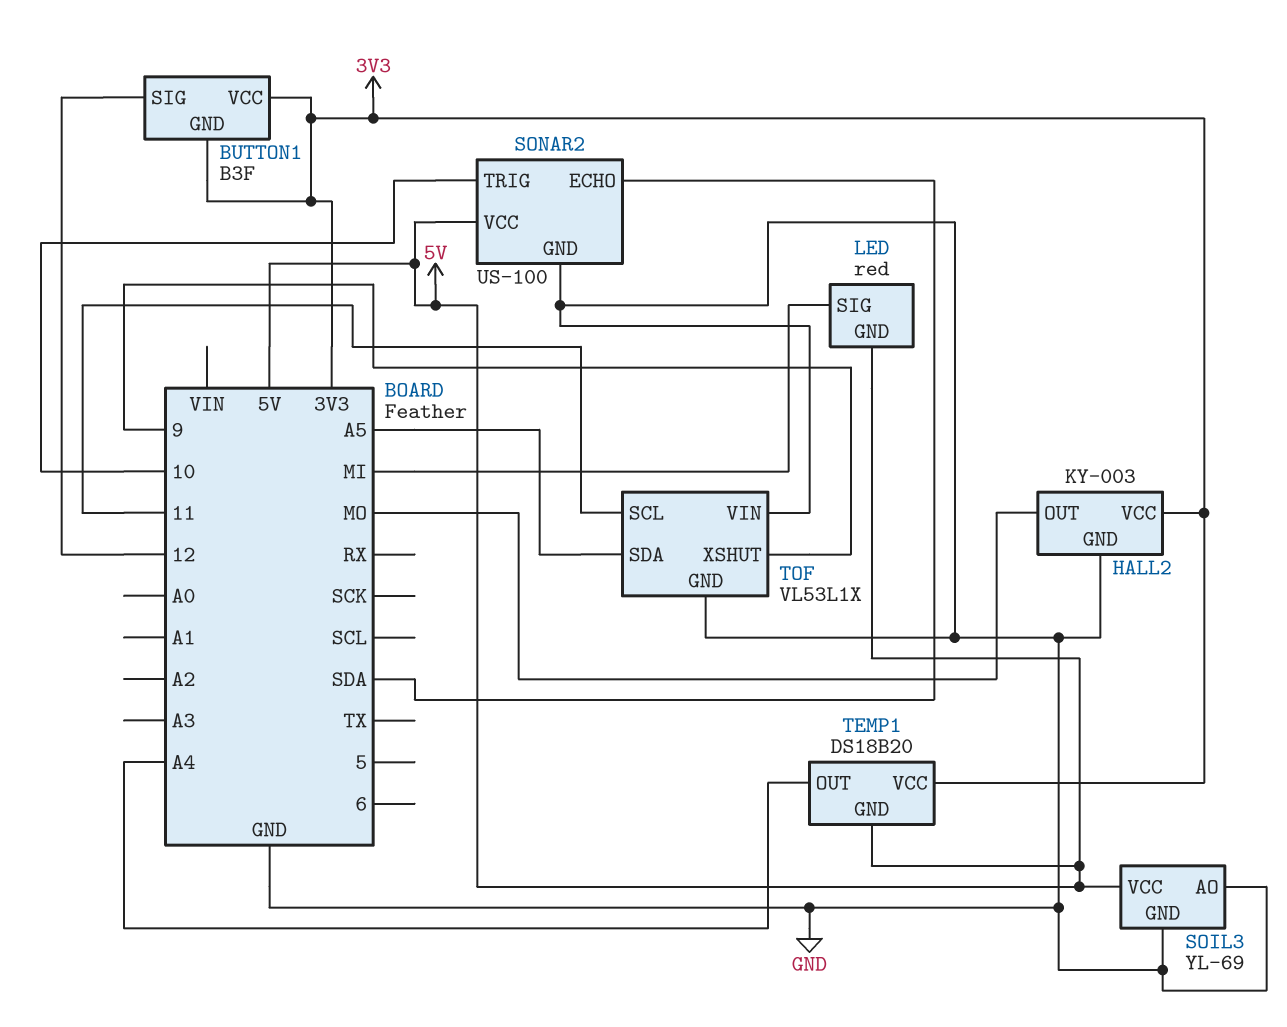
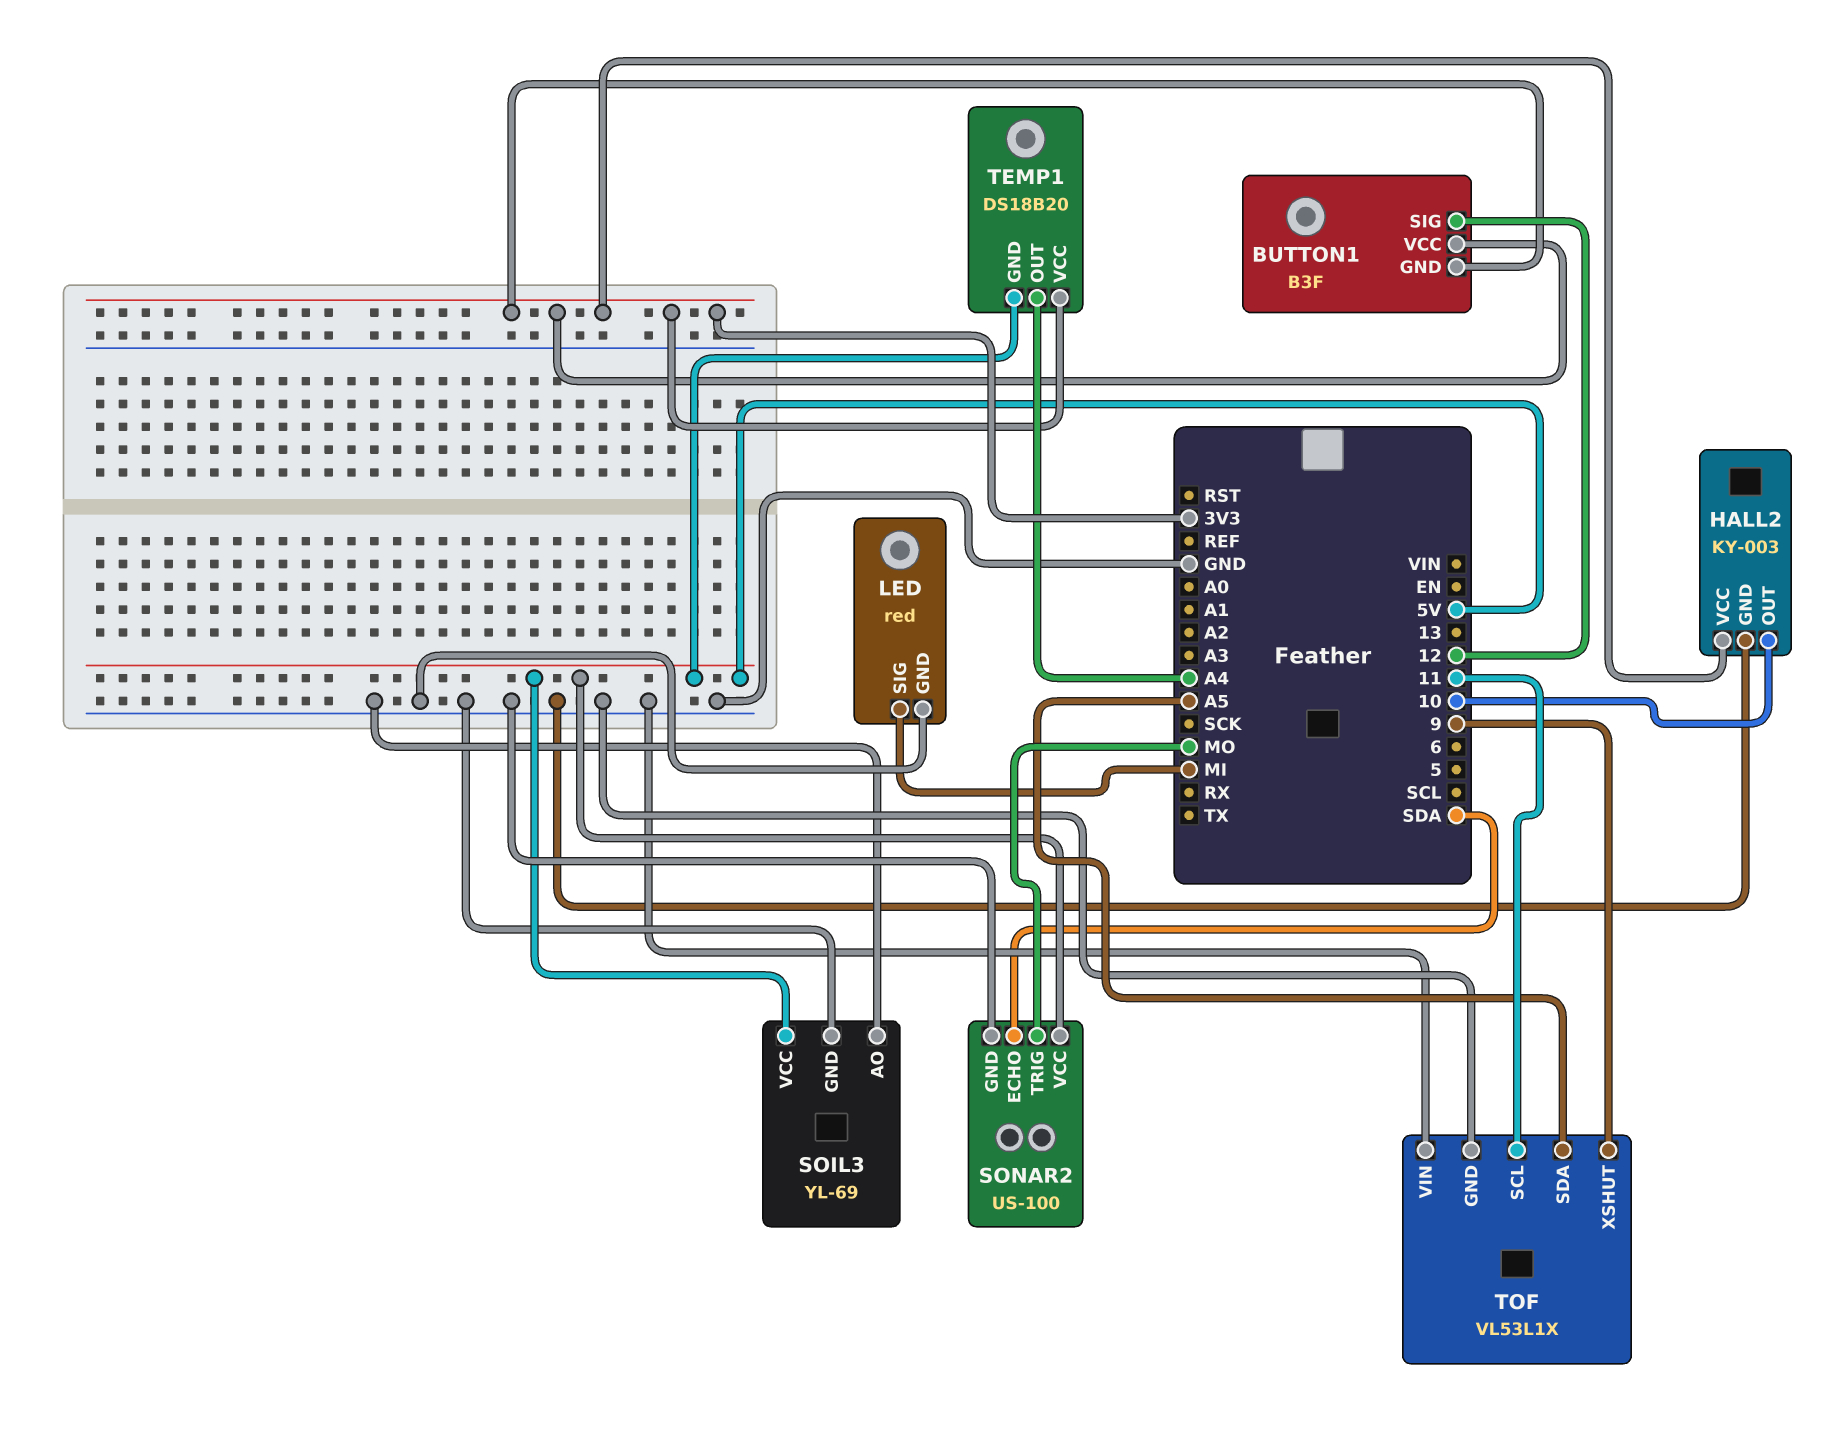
HALL2 pin OUT: MO -> 10
LED pin GND: 5V -> GND
SONAR2 pin TRIG: 10 -> MO

